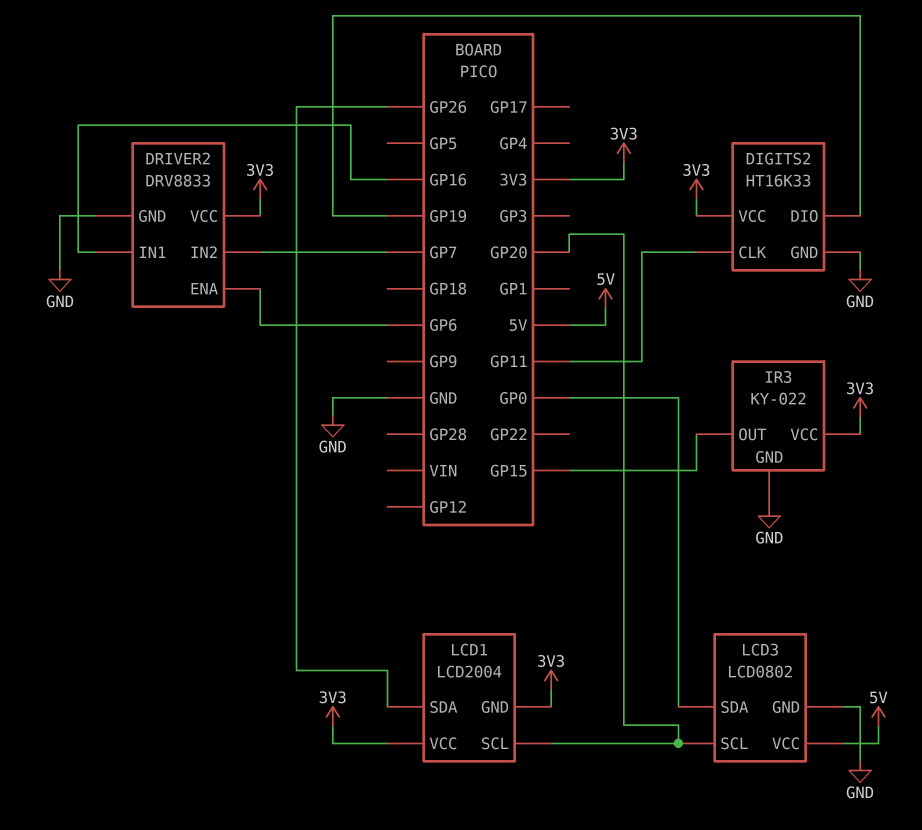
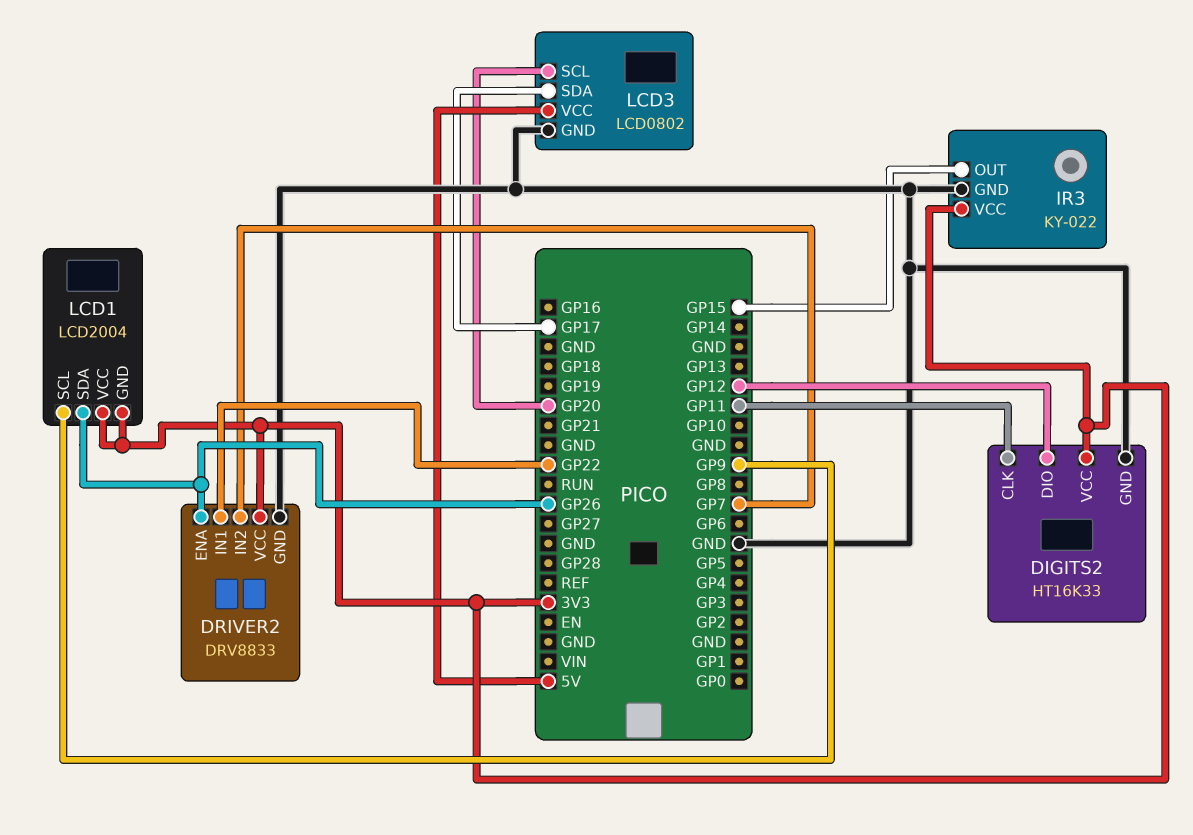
DIGITS2 pin DIO: GP19 -> GP12
DRIVER2 pin ENA: GP6 -> GP26
DRIVER2 pin IN1: GP16 -> GP22
LCD1 pin SCL: GP20 -> GP9
LCD3 pin SDA: GP0 -> GP17

